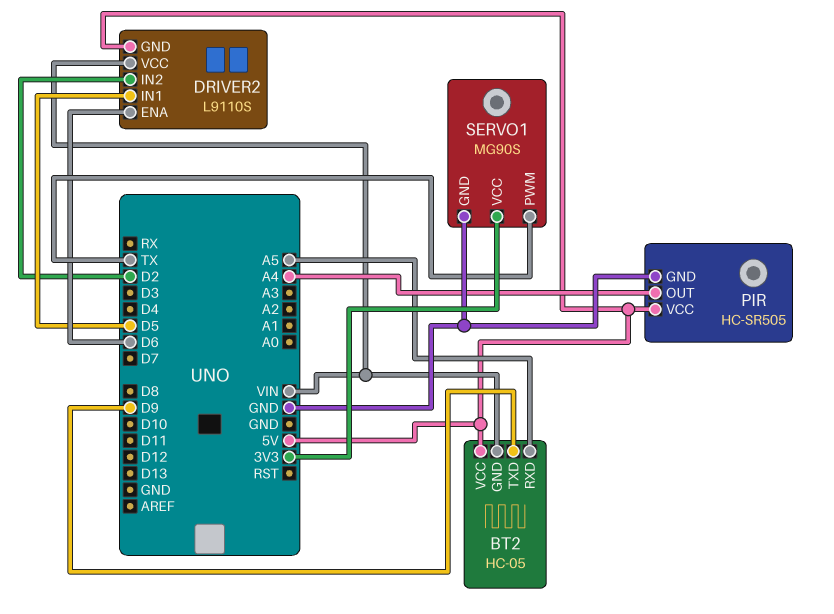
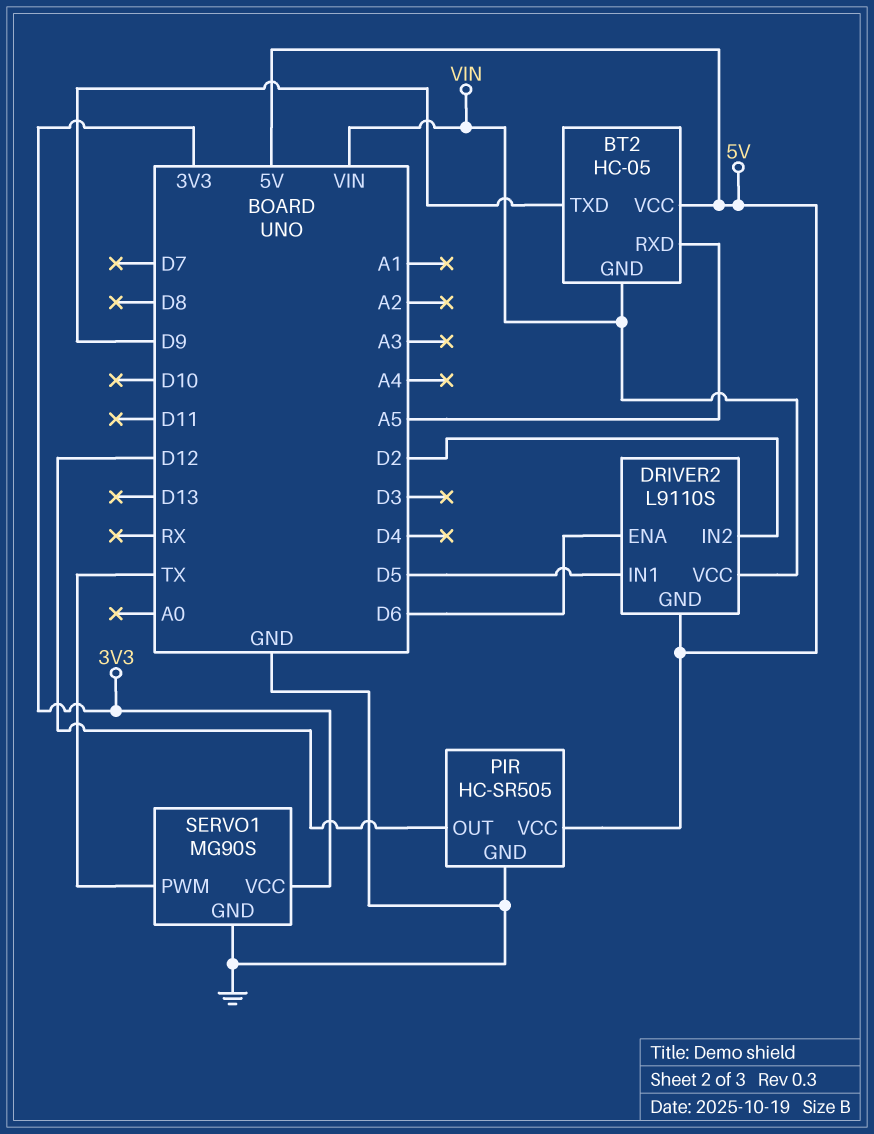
PIR pin OUT: A4 -> D12

